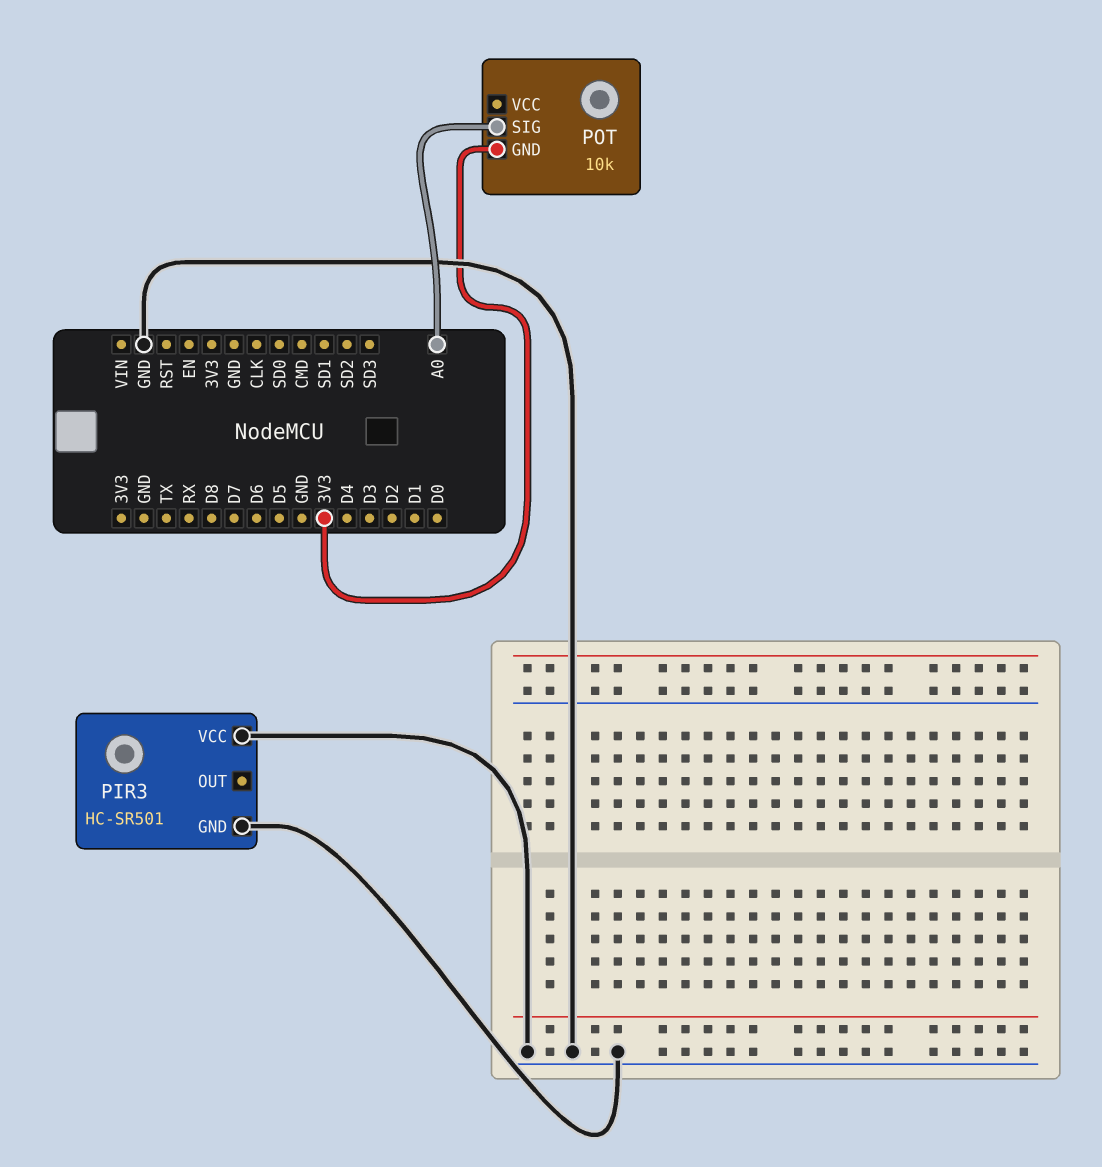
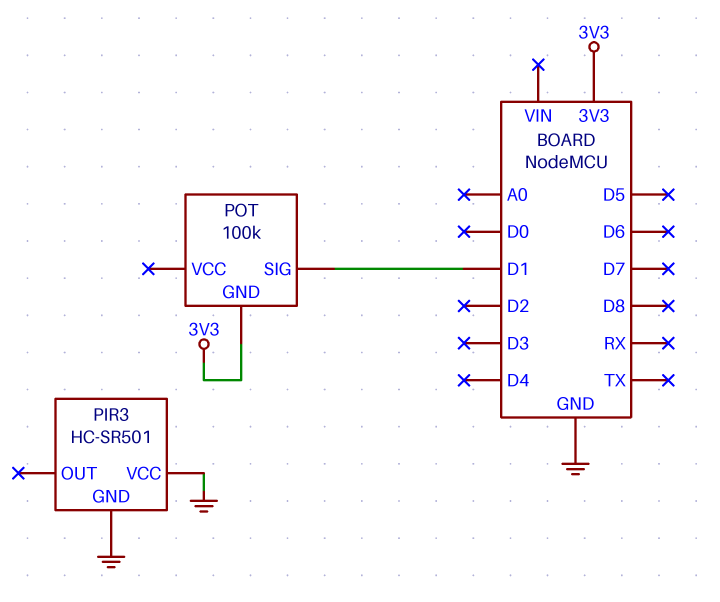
POT: 10k -> 100k
POT pin SIG: A0 -> D1

